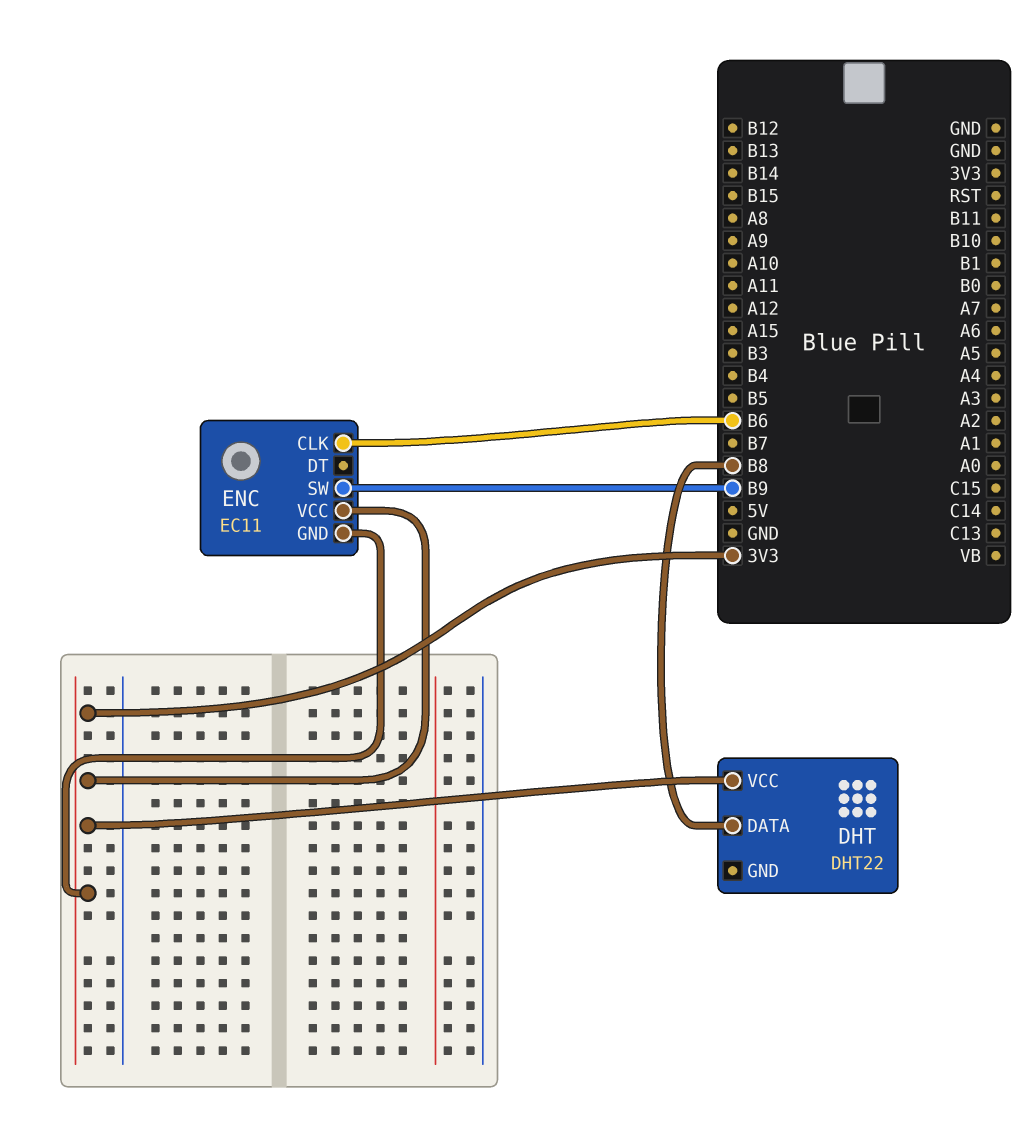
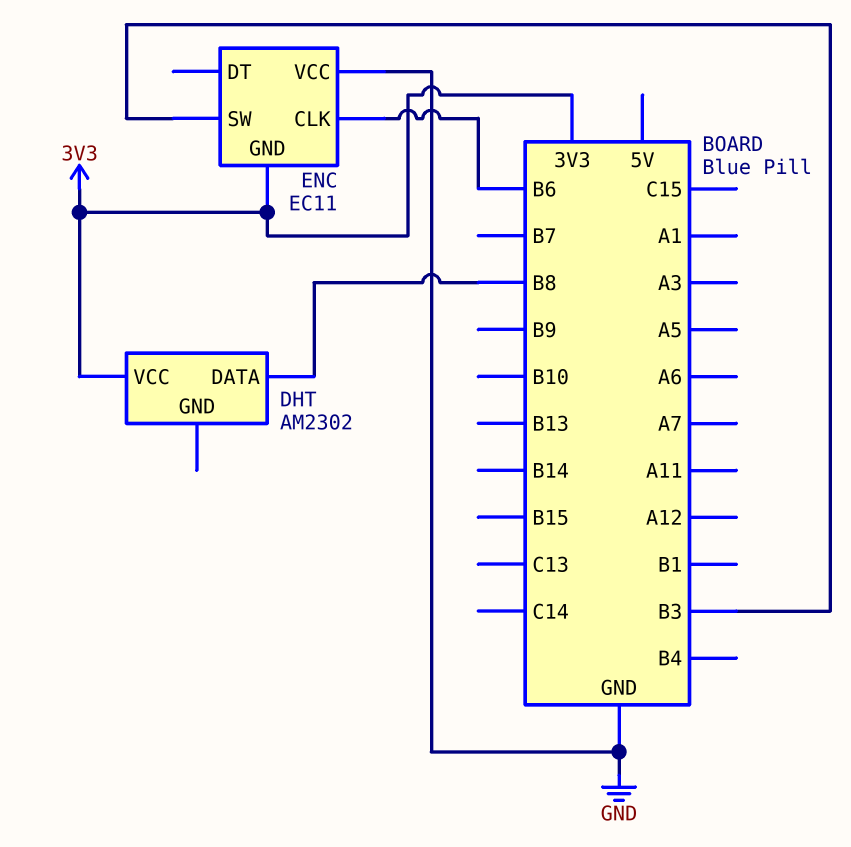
DHT: DHT22 -> AM2302
ENC pin SW: B9 -> B3
ENC pin VCC: 3V3 -> GND

